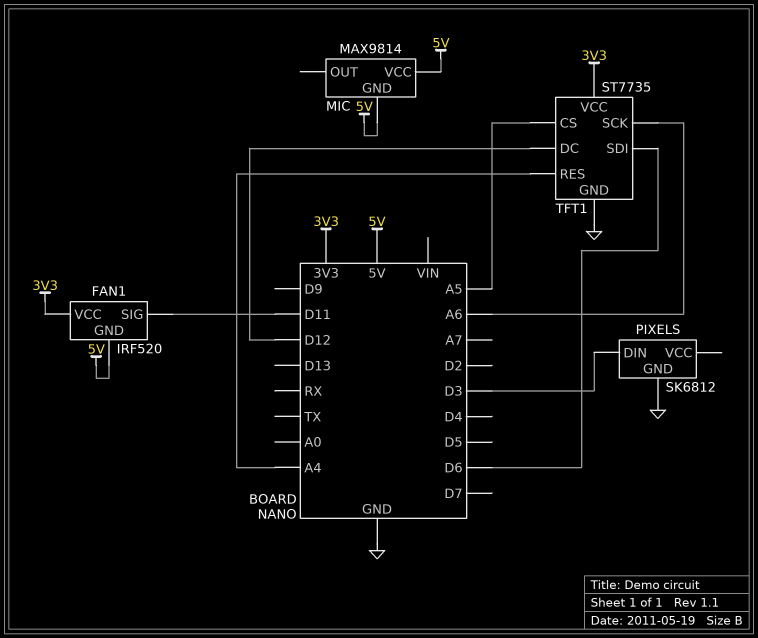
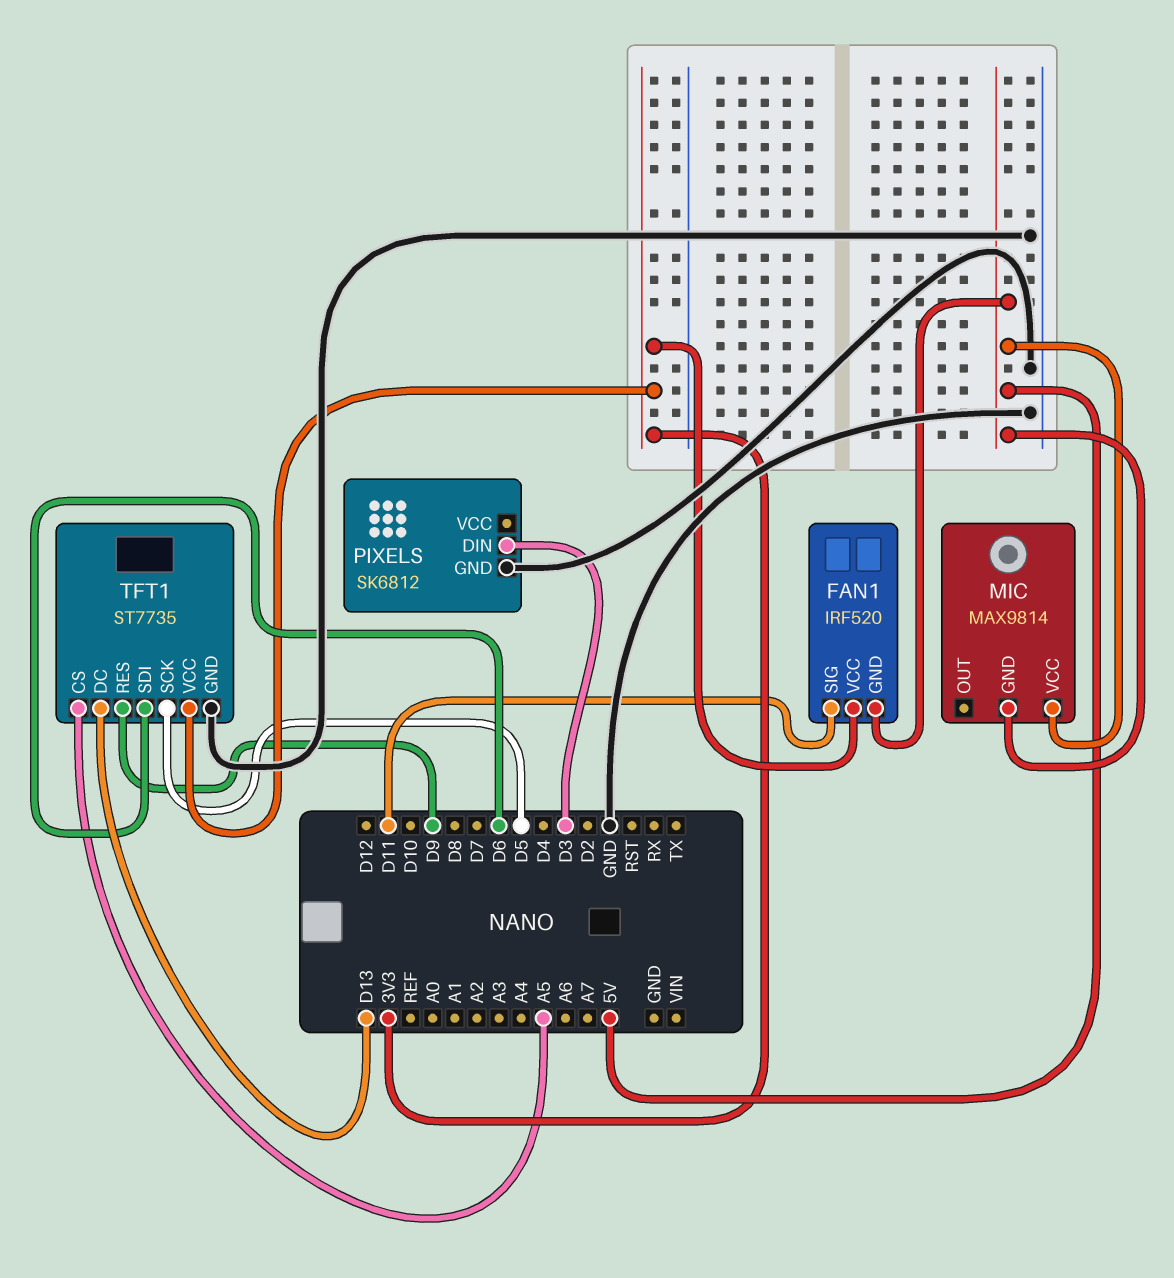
TFT1 pin DC: D12 -> D13
TFT1 pin RES: A4 -> D9
TFT1 pin SCK: A6 -> D5

